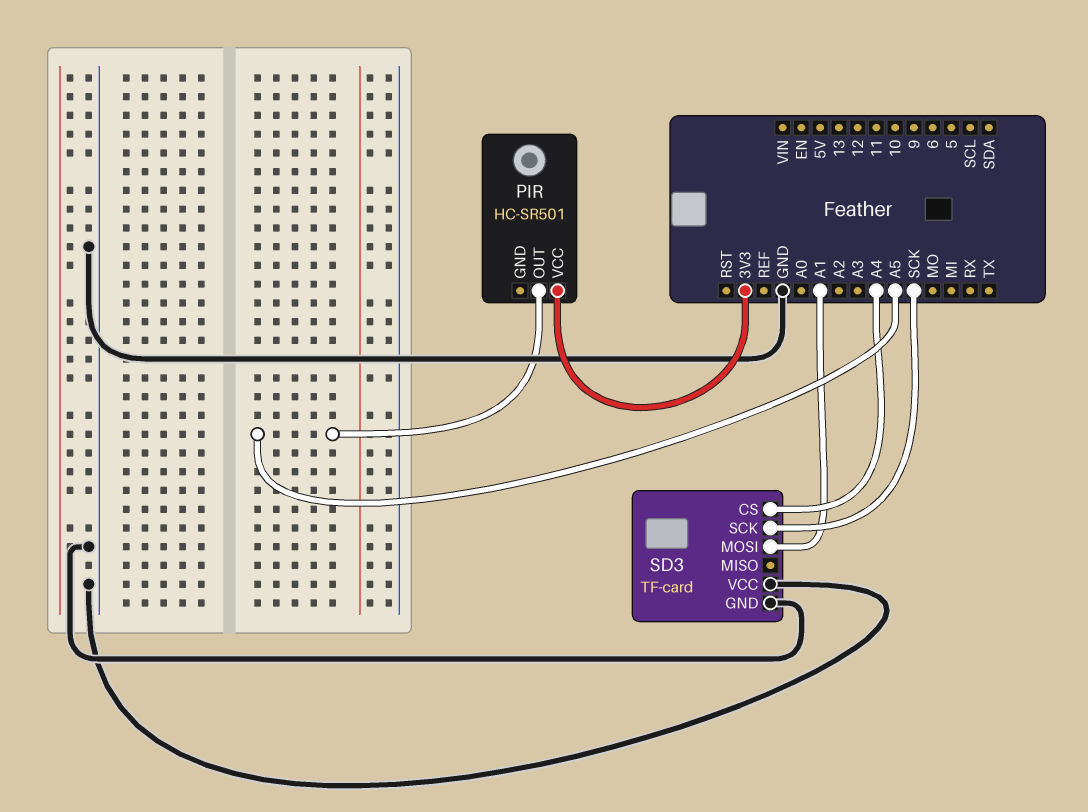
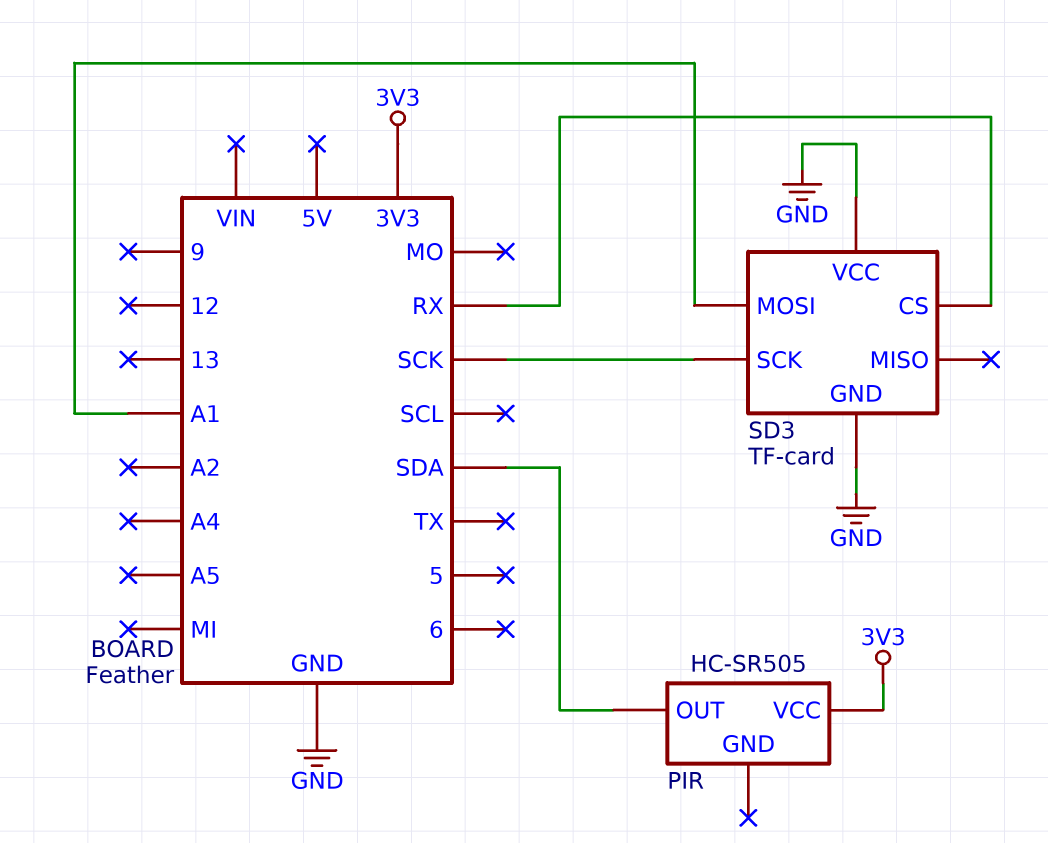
PIR: HC-SR501 -> HC-SR505
PIR pin OUT: A5 -> SDA
SD3 pin CS: A4 -> RX

